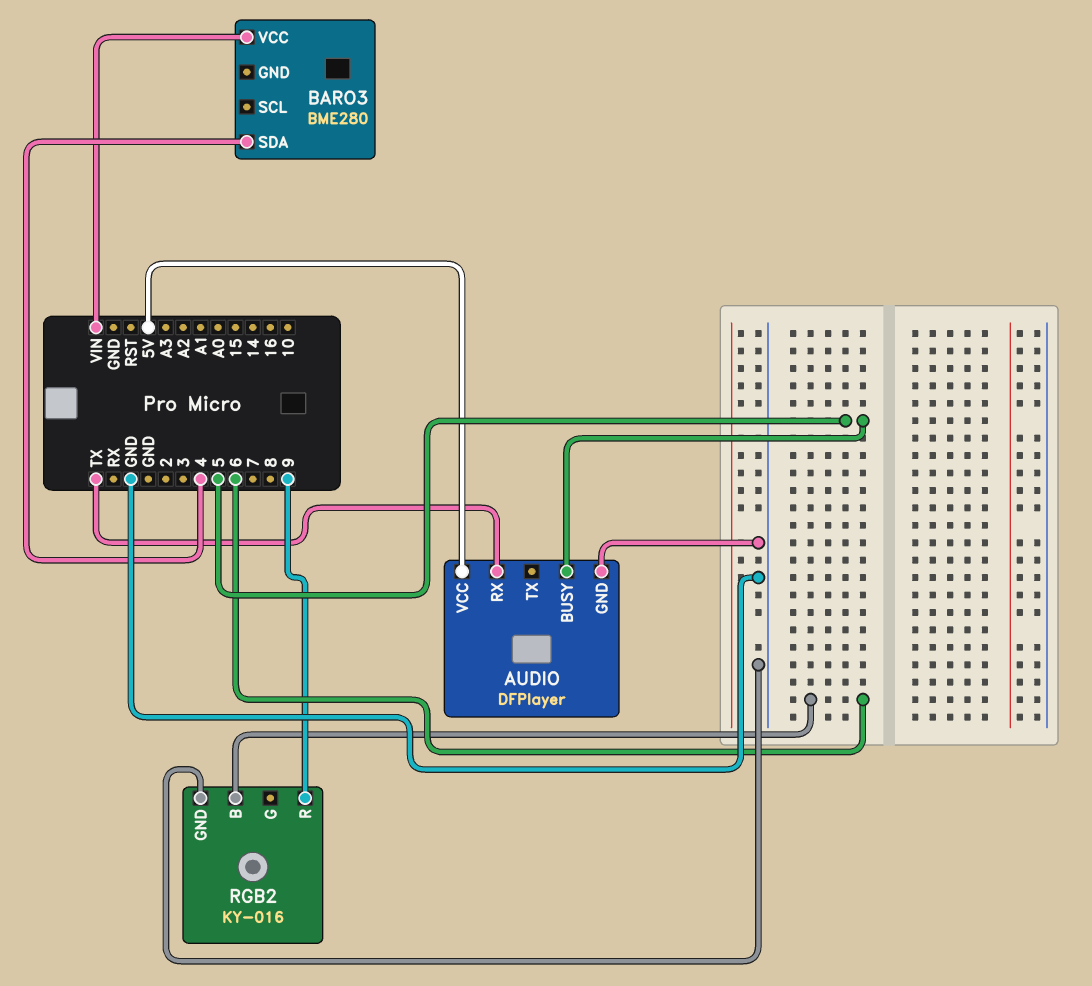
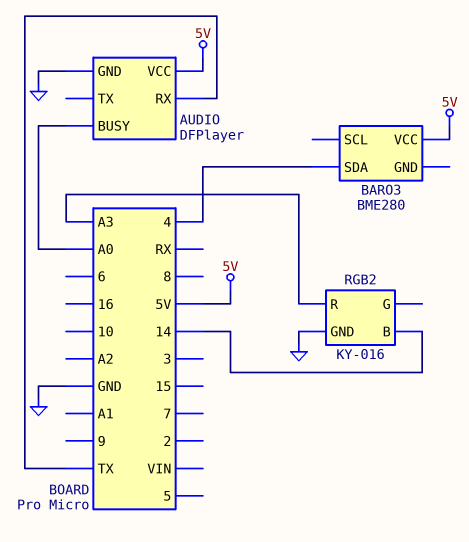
AUDIO pin BUSY: 5 -> A0
BARO3 pin VCC: VIN -> 5V
RGB2 pin B: 6 -> 14
RGB2 pin R: 9 -> A3

